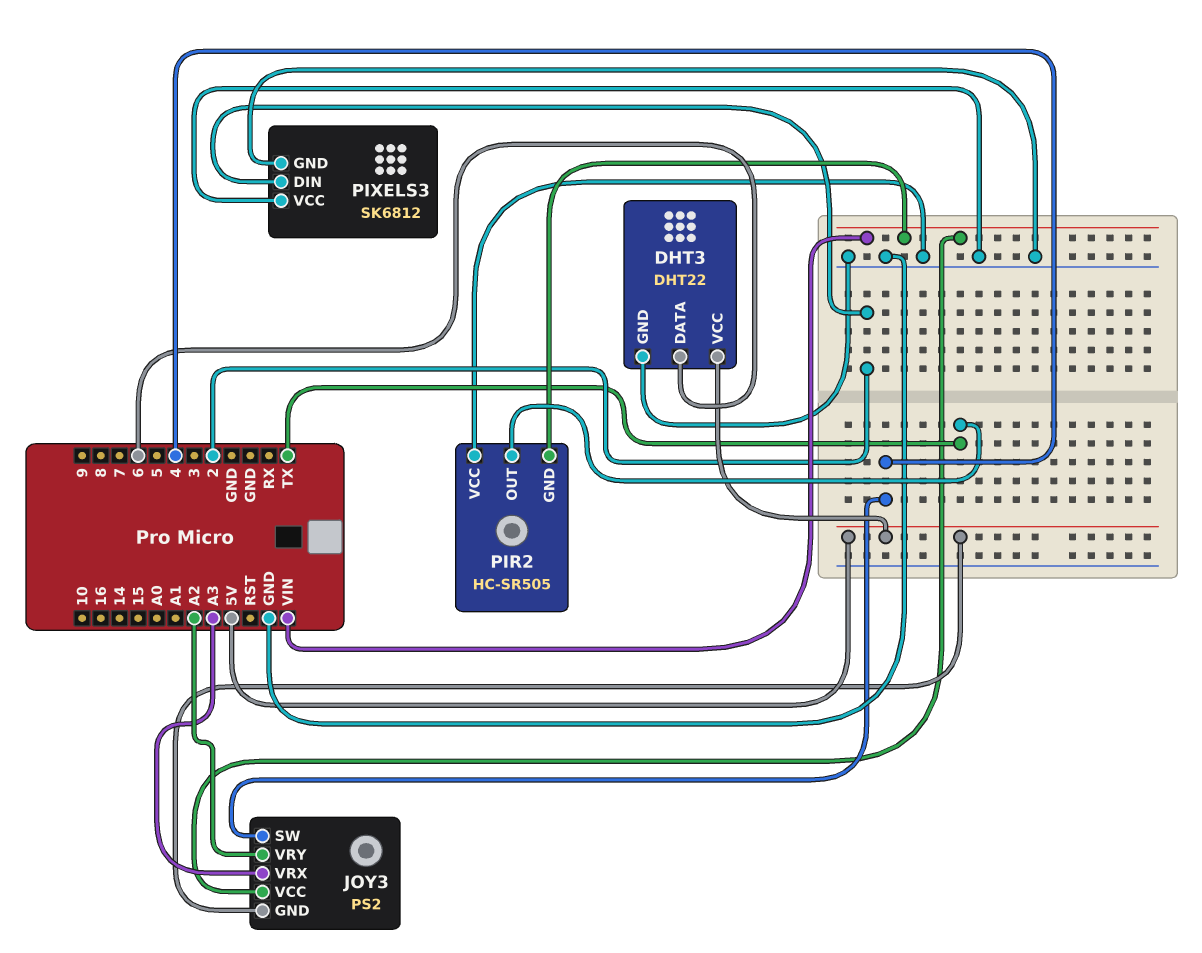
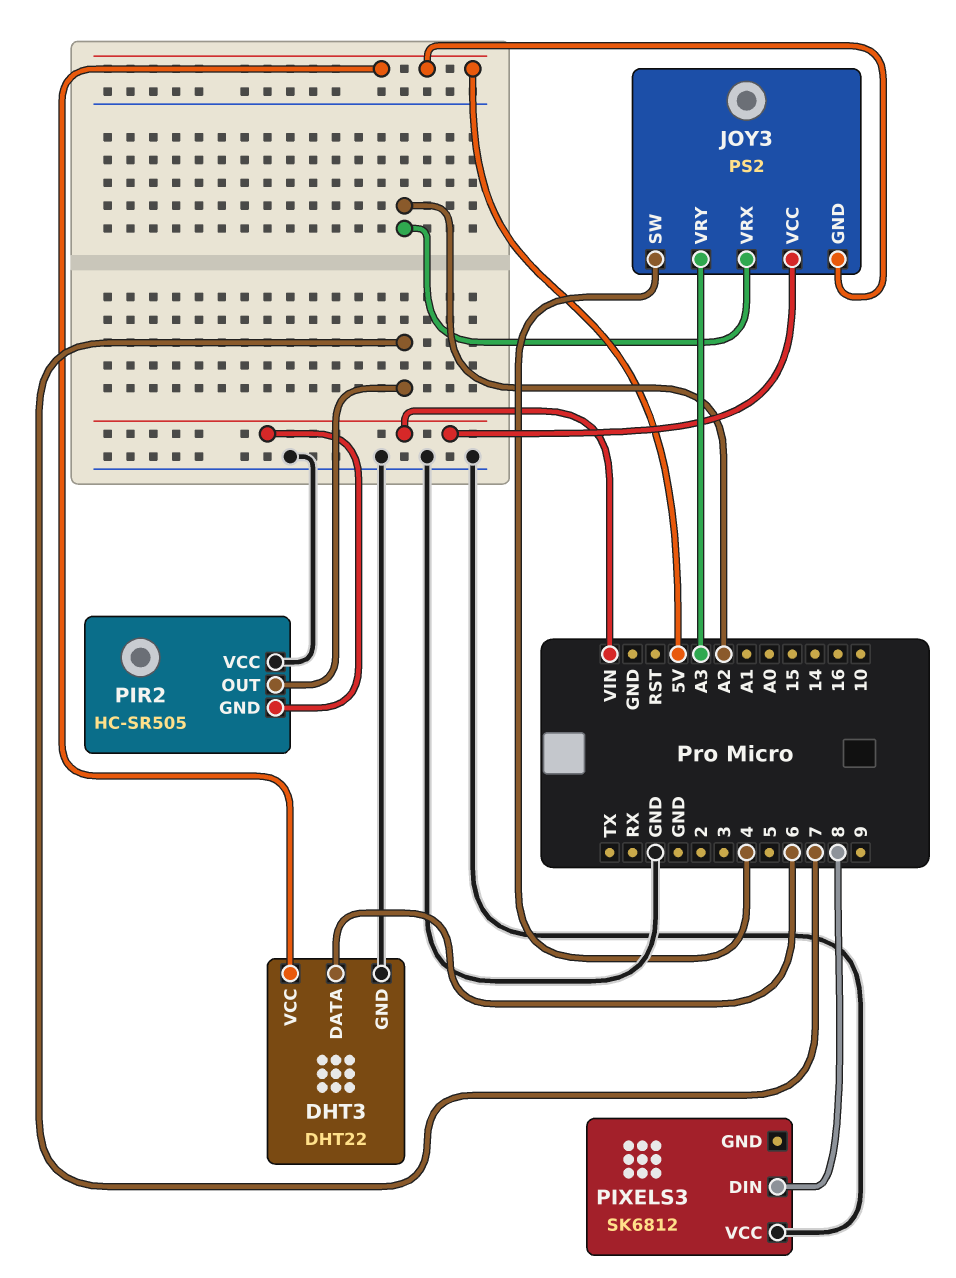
JOY3 pin VRX: A3 -> A2
JOY3 pin VRY: A2 -> A3
PIR2 pin OUT: TX -> 7
PIXELS3 pin DIN: 2 -> 8
PIXELS3 pin GND: GND -> none

